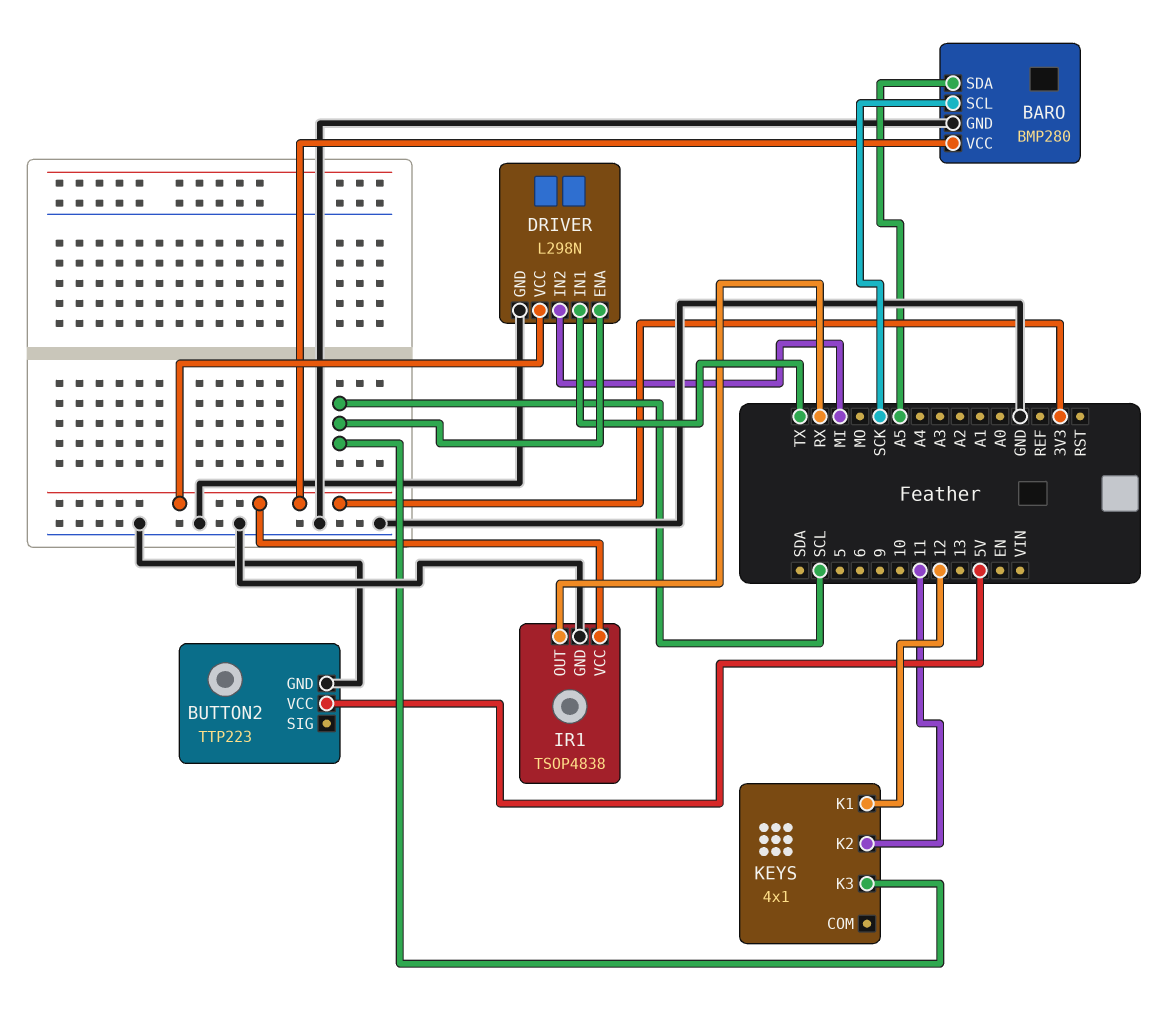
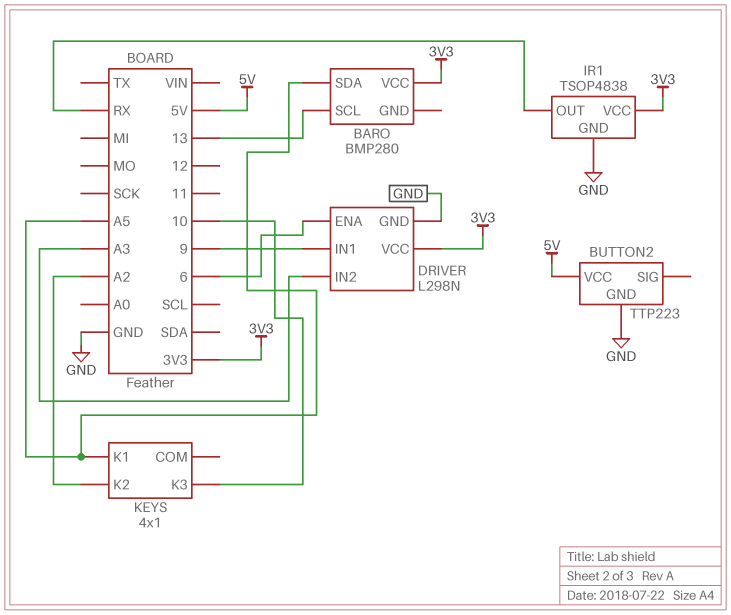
BARO pin GND: GND -> none
BARO pin SCL: SCK -> 13
DRIVER pin ENA: SCL -> 6
DRIVER pin IN1: TX -> 9
DRIVER pin IN2: MI -> A3
KEYS pin K1: 12 -> A5
KEYS pin K2: 11 -> A2
KEYS pin K3: SCL -> 10

